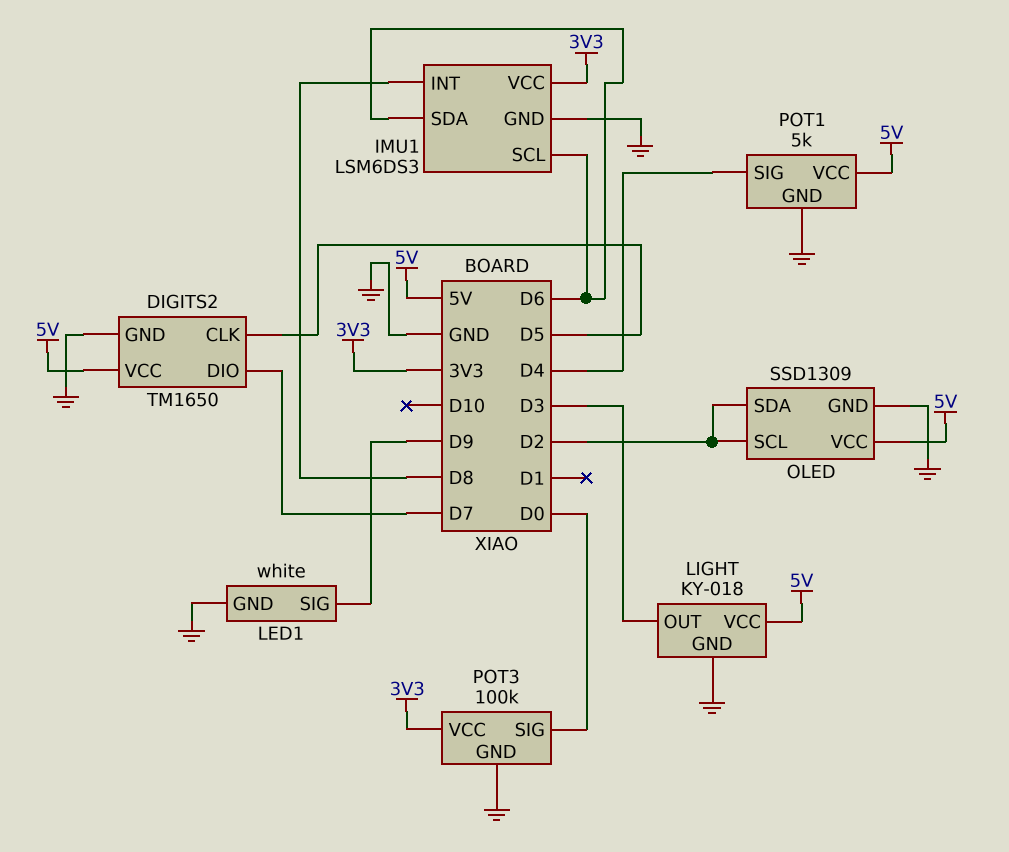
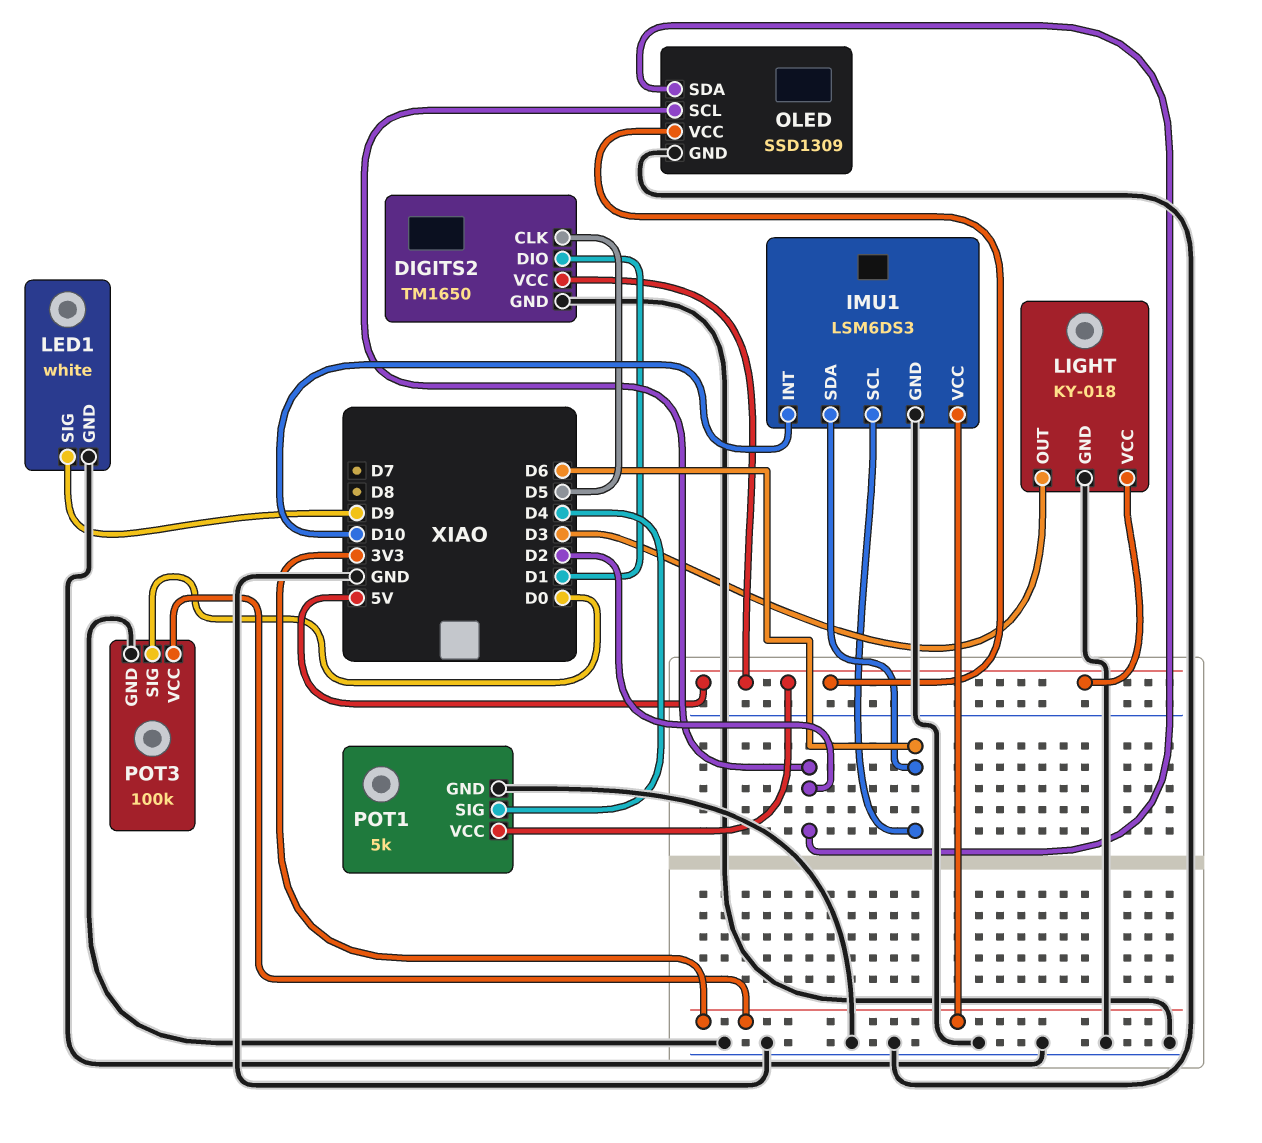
DIGITS2 pin DIO: D7 -> D1
IMU1 pin INT: D8 -> D10

